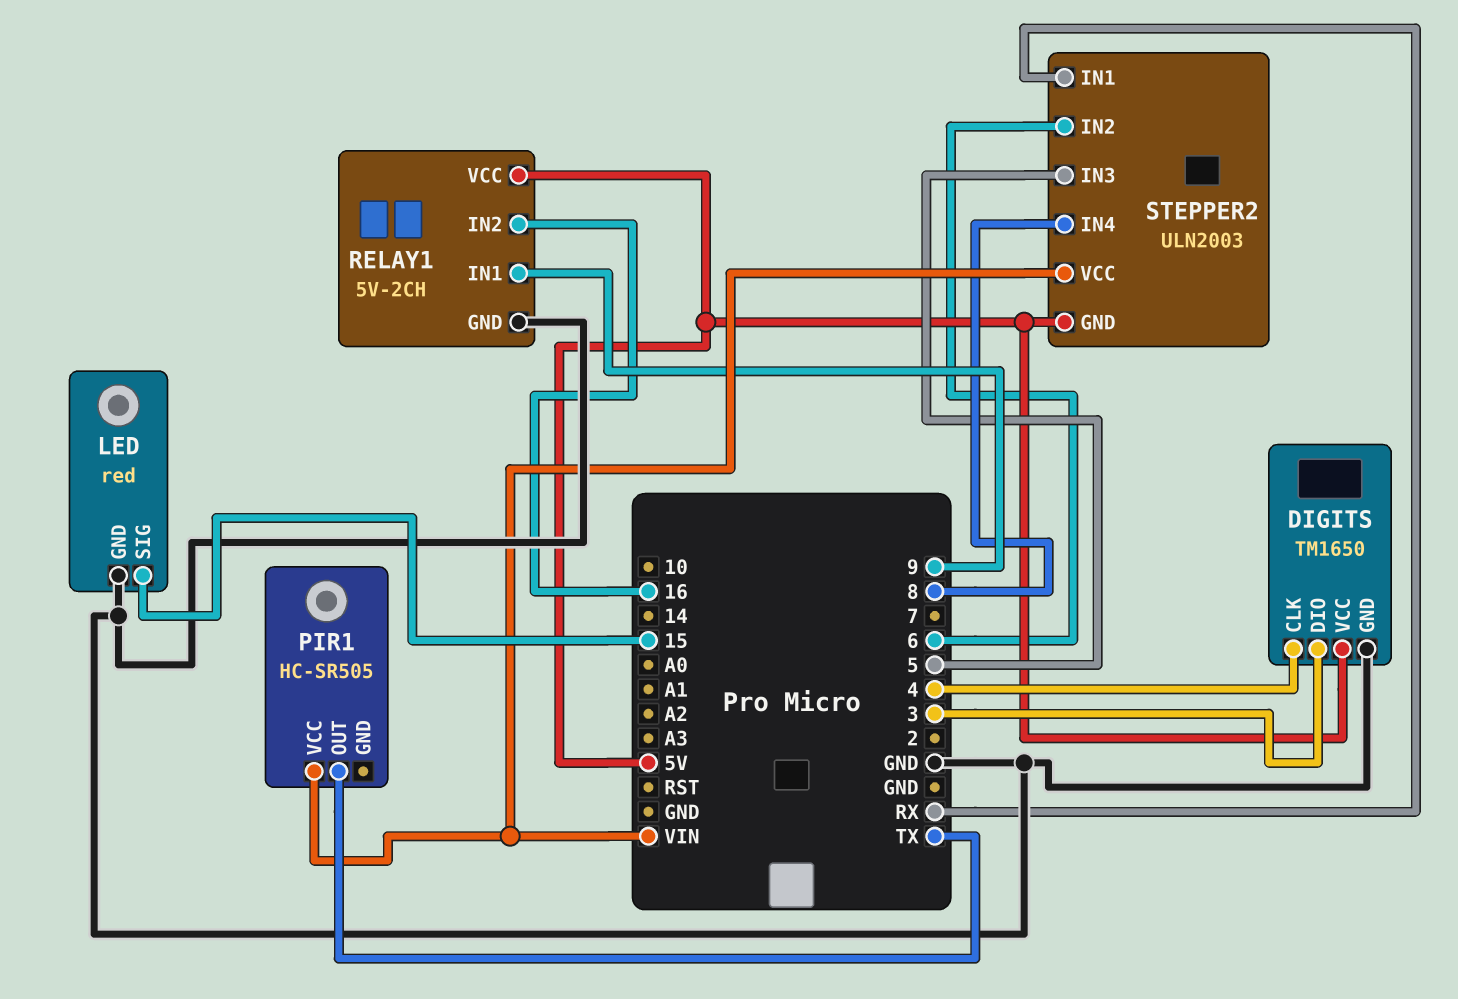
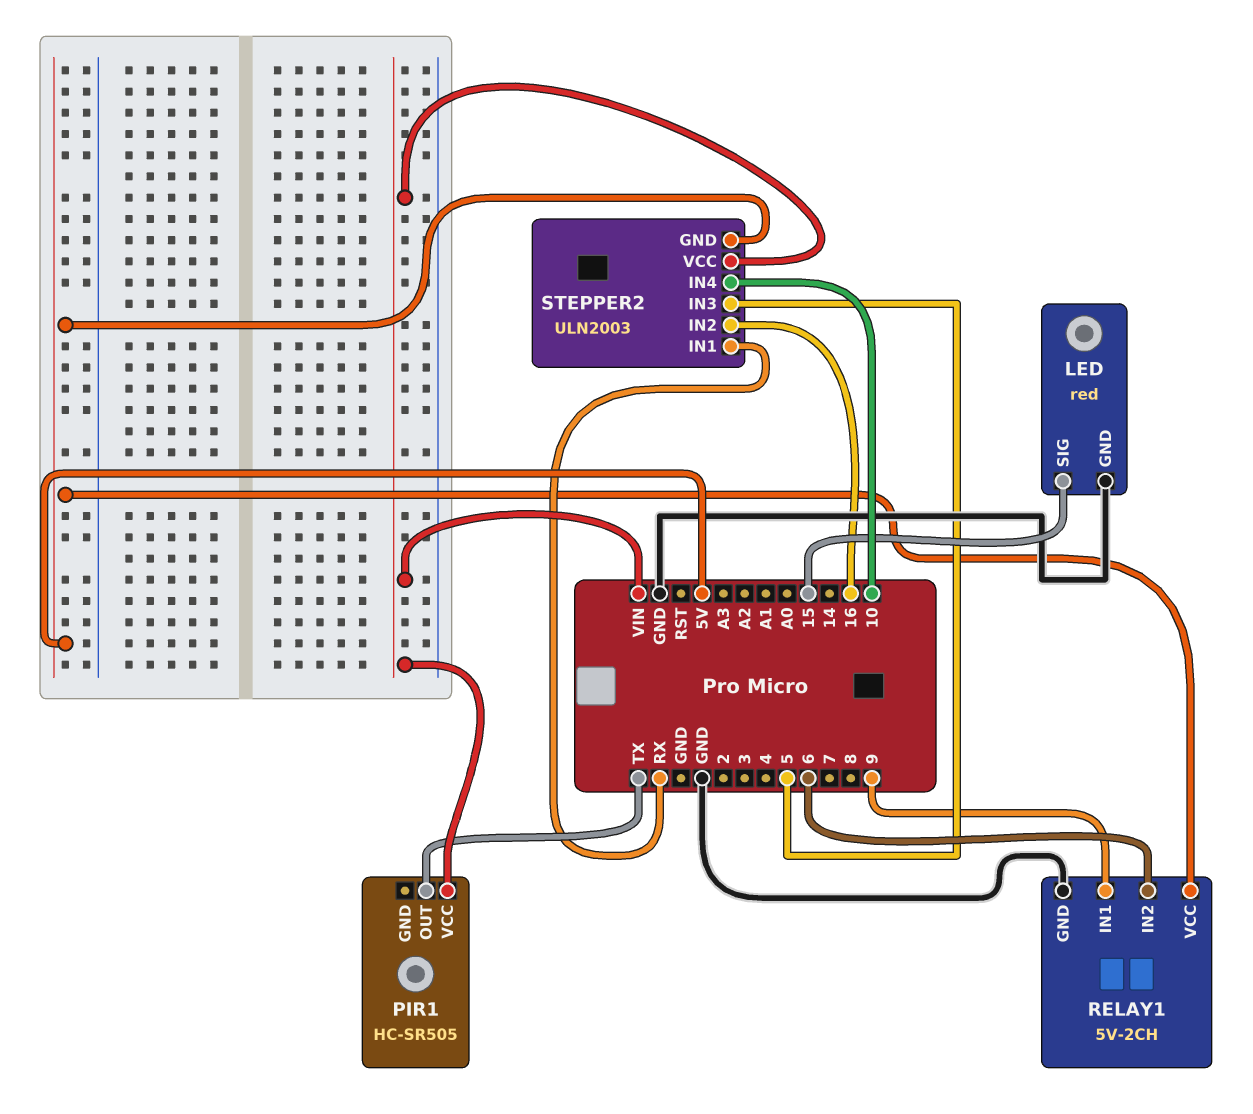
DIGITS: TM1650 -> none
DIGITS pin CLK: 4 -> none
DIGITS pin DIO: 3 -> none
DIGITS pin GND: GND -> none
DIGITS pin VCC: 5V -> none
RELAY1 pin IN2: 16 -> 6
STEPPER2 pin IN2: 6 -> 16
STEPPER2 pin IN4: 8 -> 10

